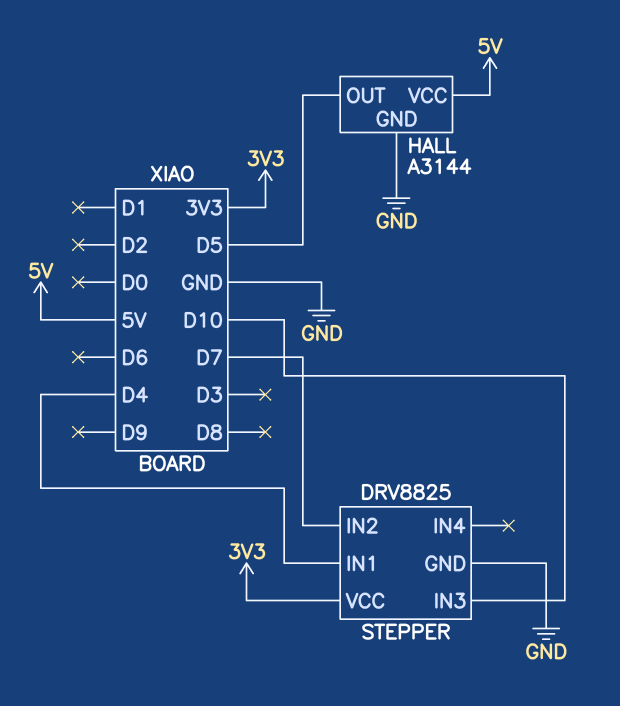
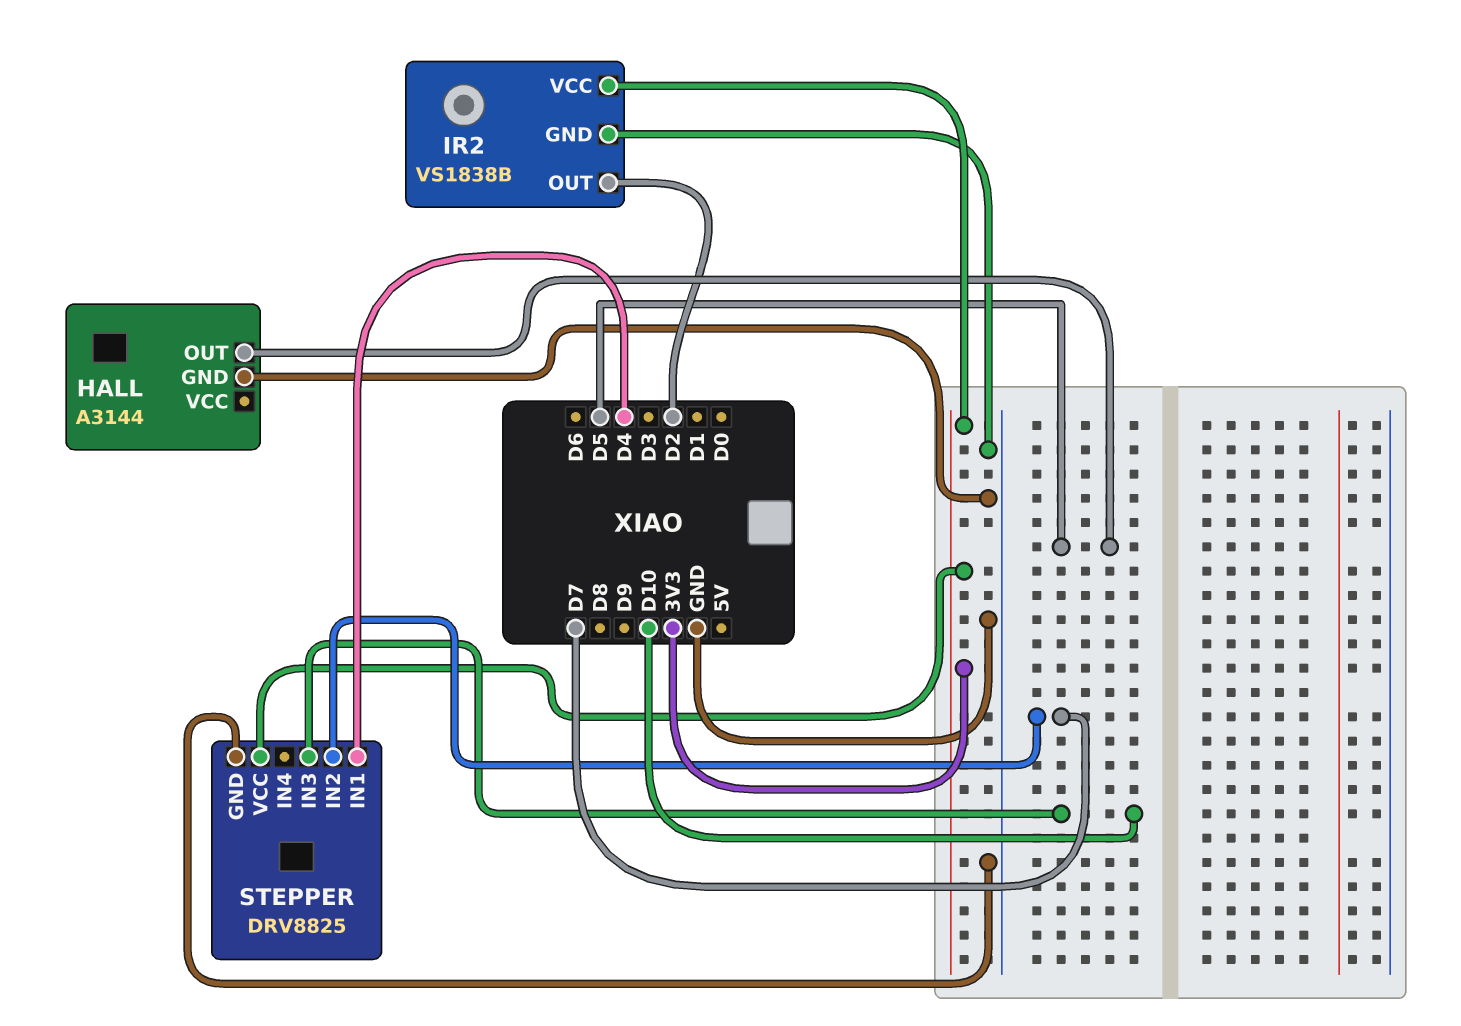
HALL pin VCC: 5V -> none
IR2: none -> VS1838B
IR2 pin GND: none -> GND
IR2 pin OUT: none -> D2
IR2 pin VCC: none -> 3V3

